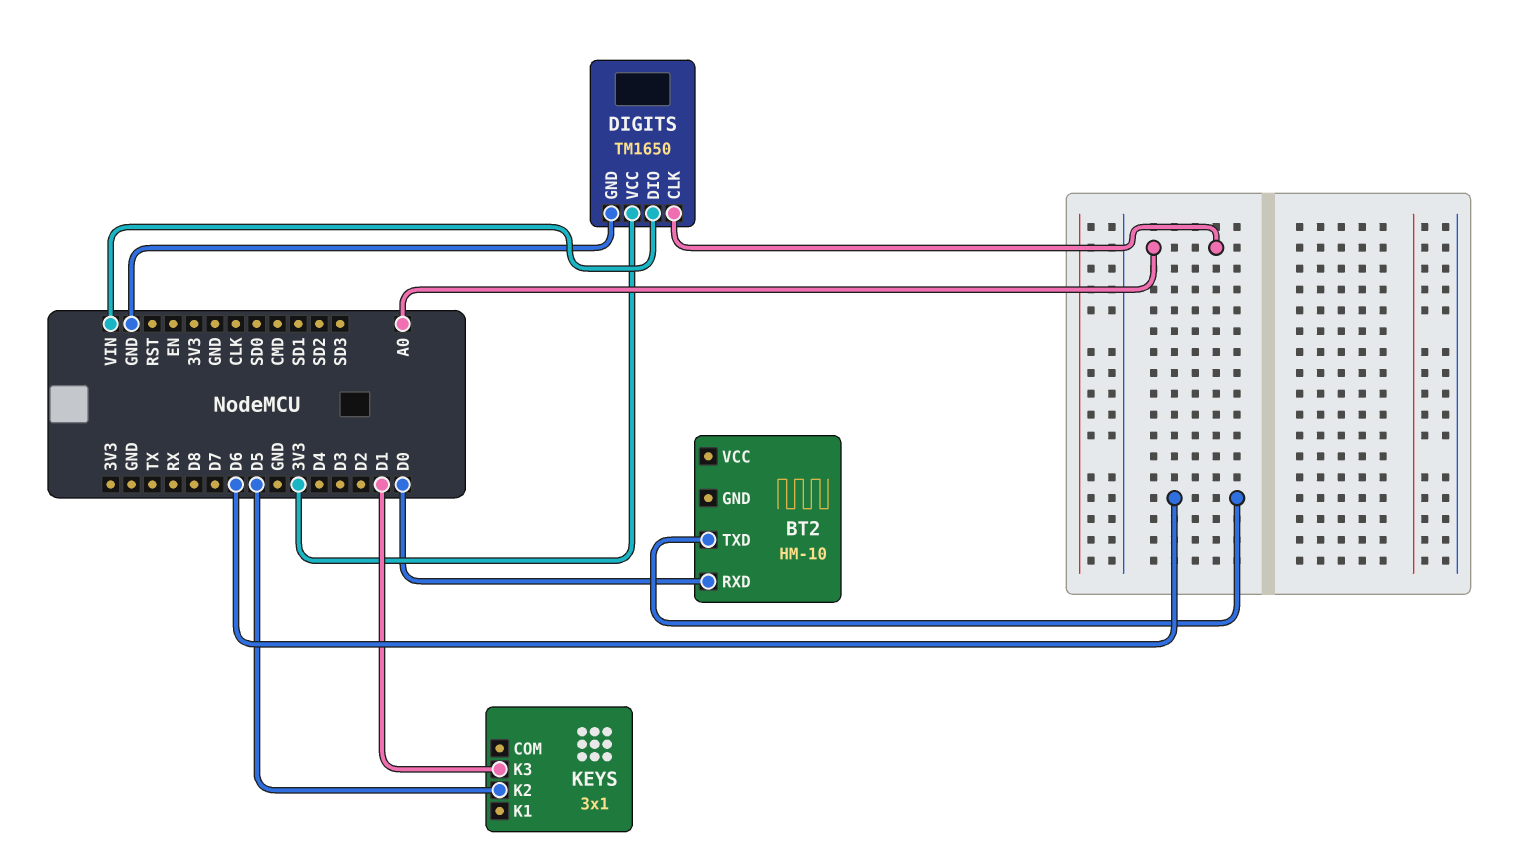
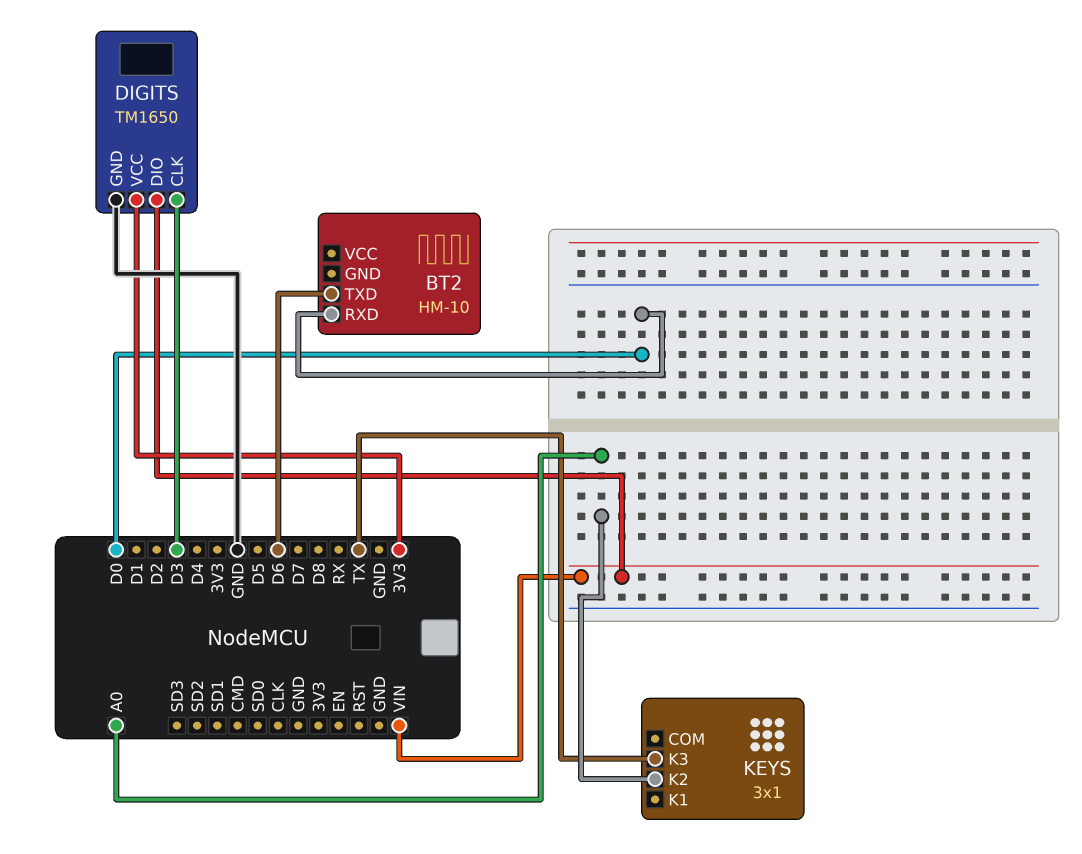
DIGITS pin CLK: A0 -> D3
KEYS pin K2: D5 -> A0
KEYS pin K3: D1 -> TX

